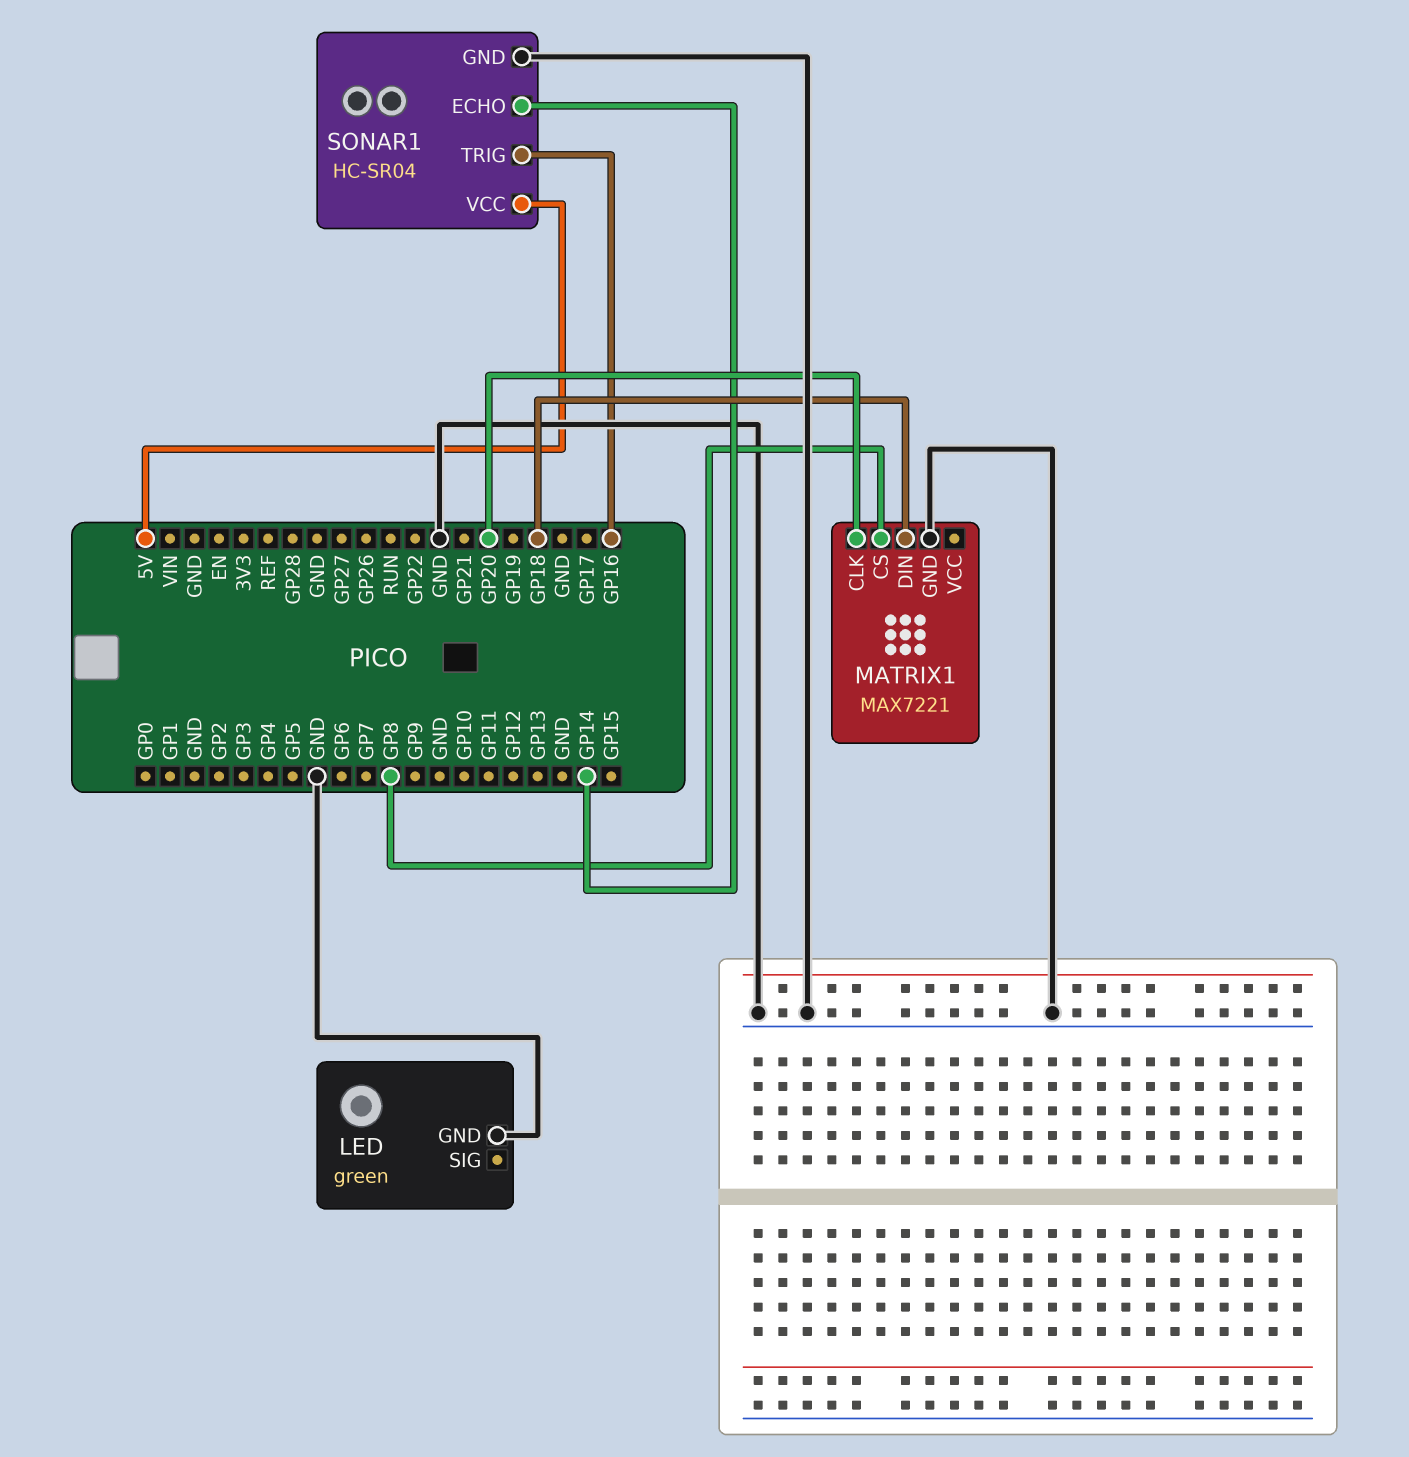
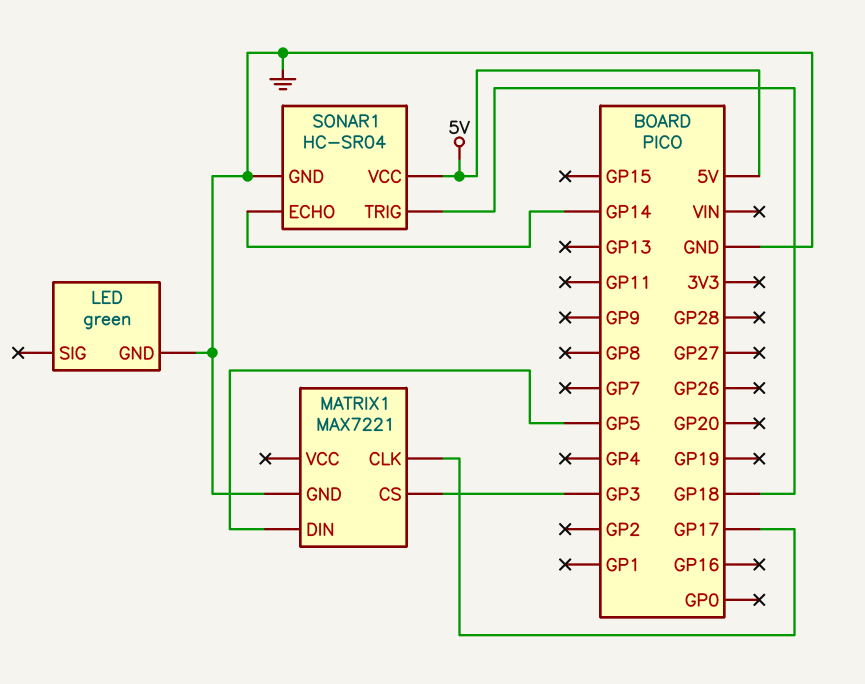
MATRIX1 pin CLK: GP20 -> GP17
MATRIX1 pin CS: GP8 -> GP3
MATRIX1 pin DIN: GP18 -> GP5
SONAR1 pin TRIG: GP16 -> GP18

